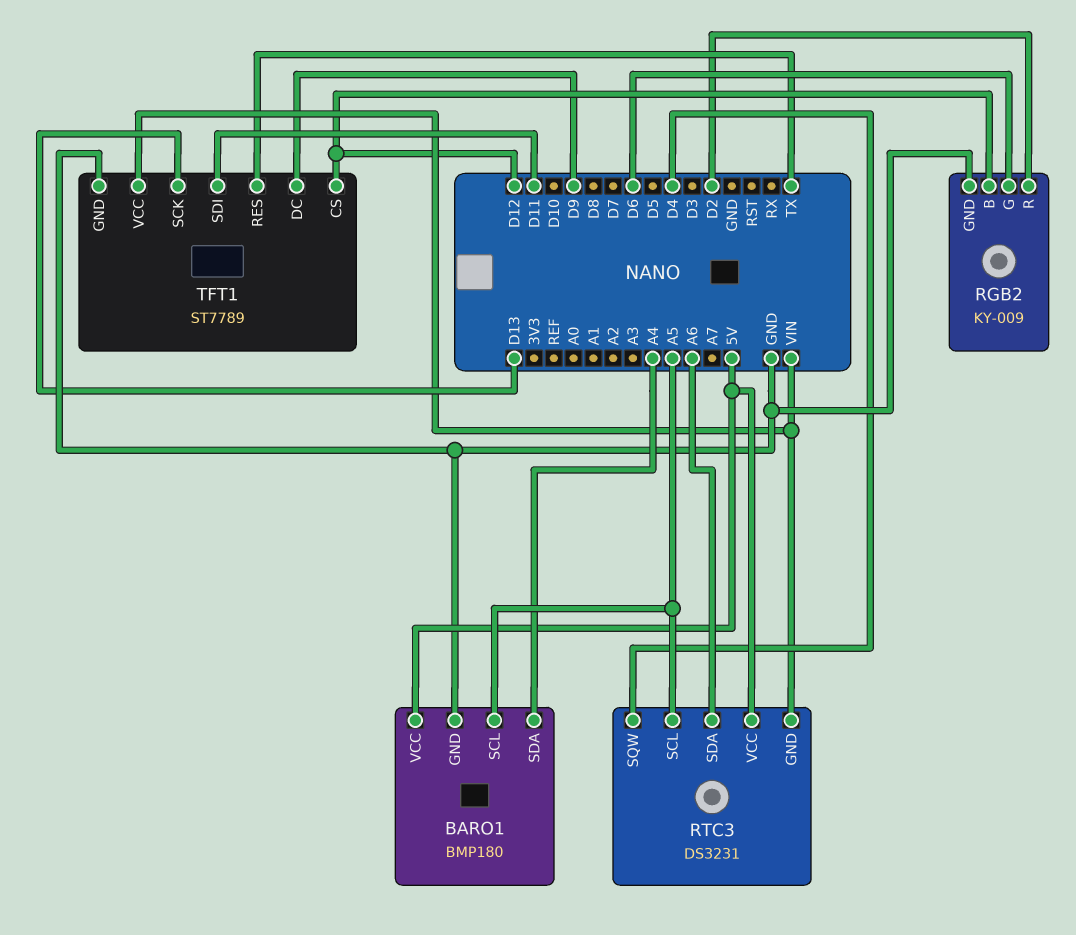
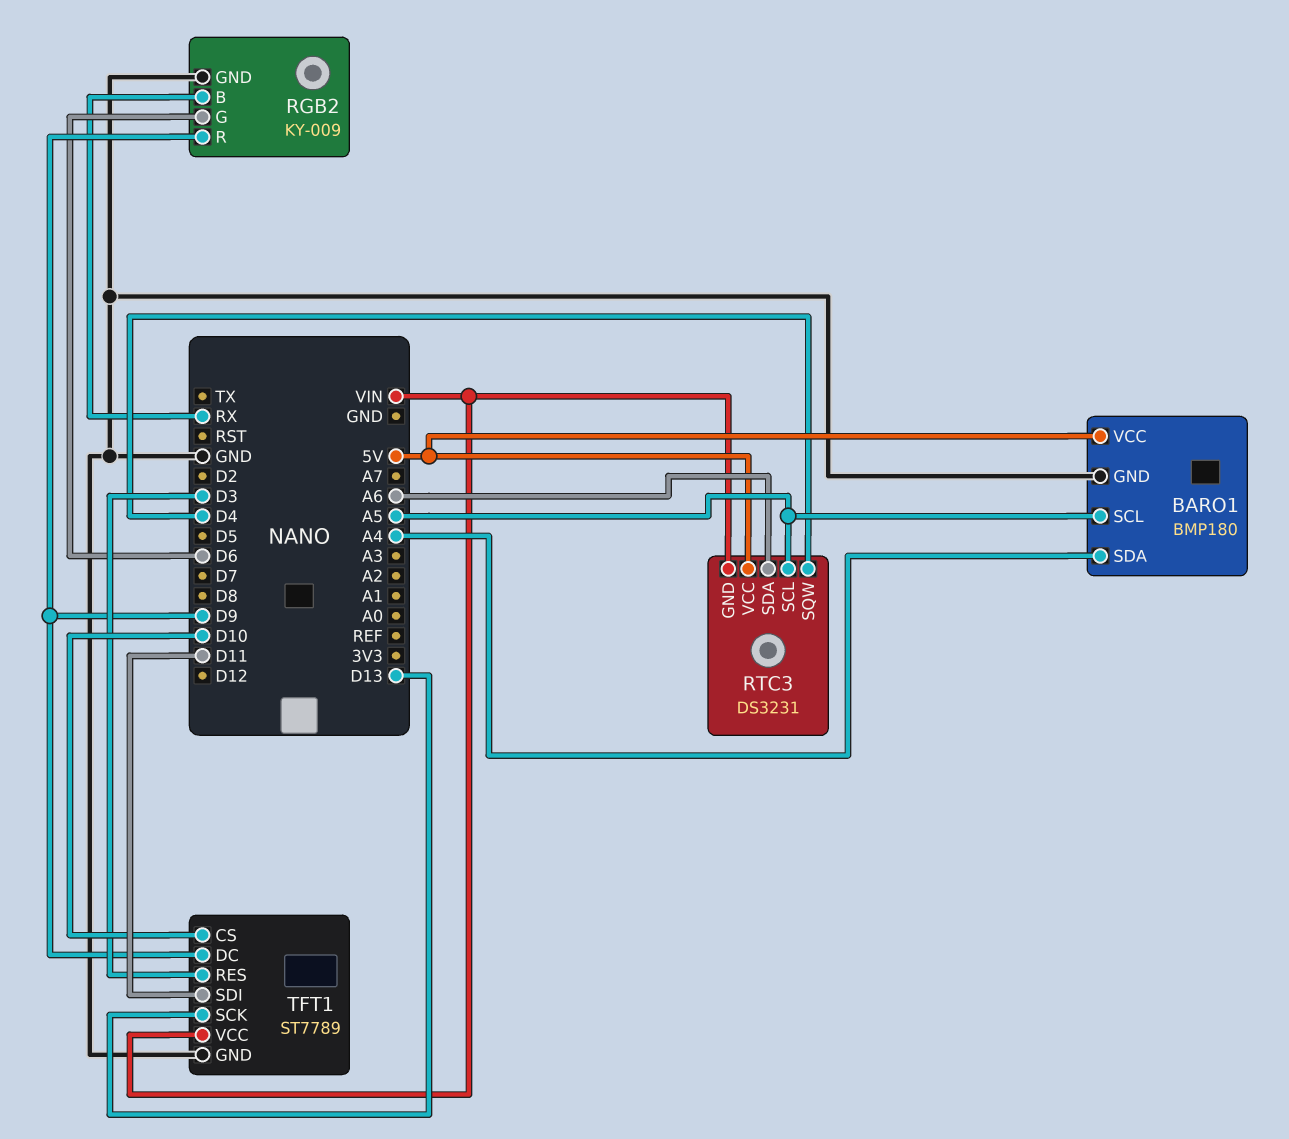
RGB2 pin B: D12 -> RX
RGB2 pin R: D2 -> D9
TFT1 pin CS: D12 -> D10
TFT1 pin RES: TX -> D3

